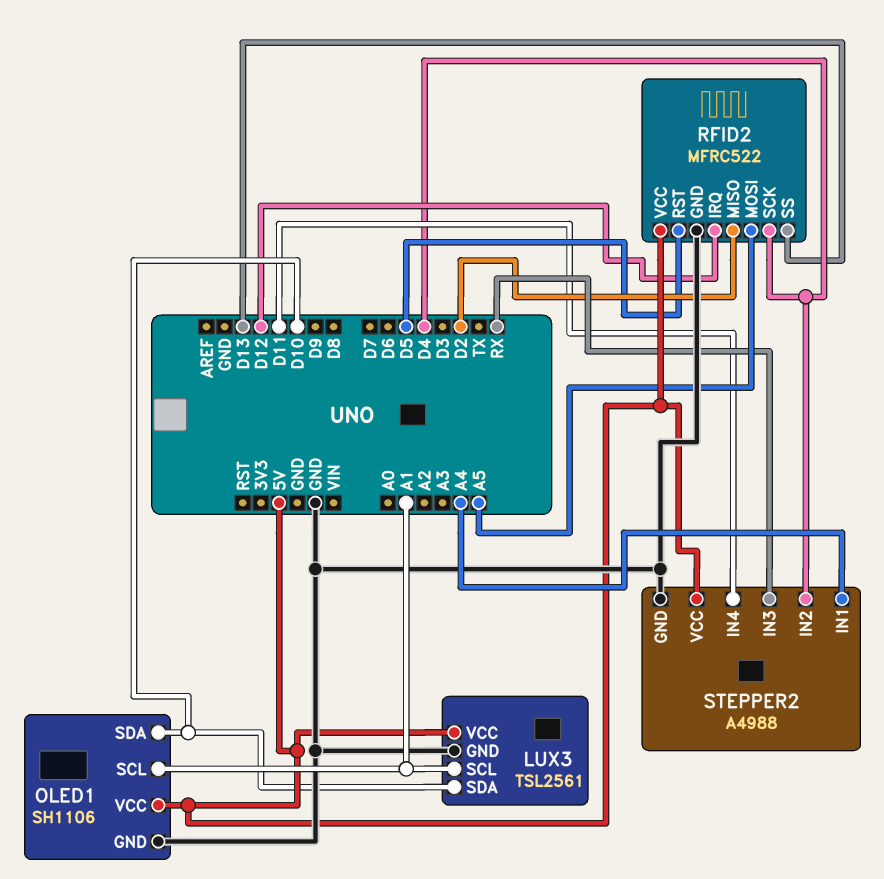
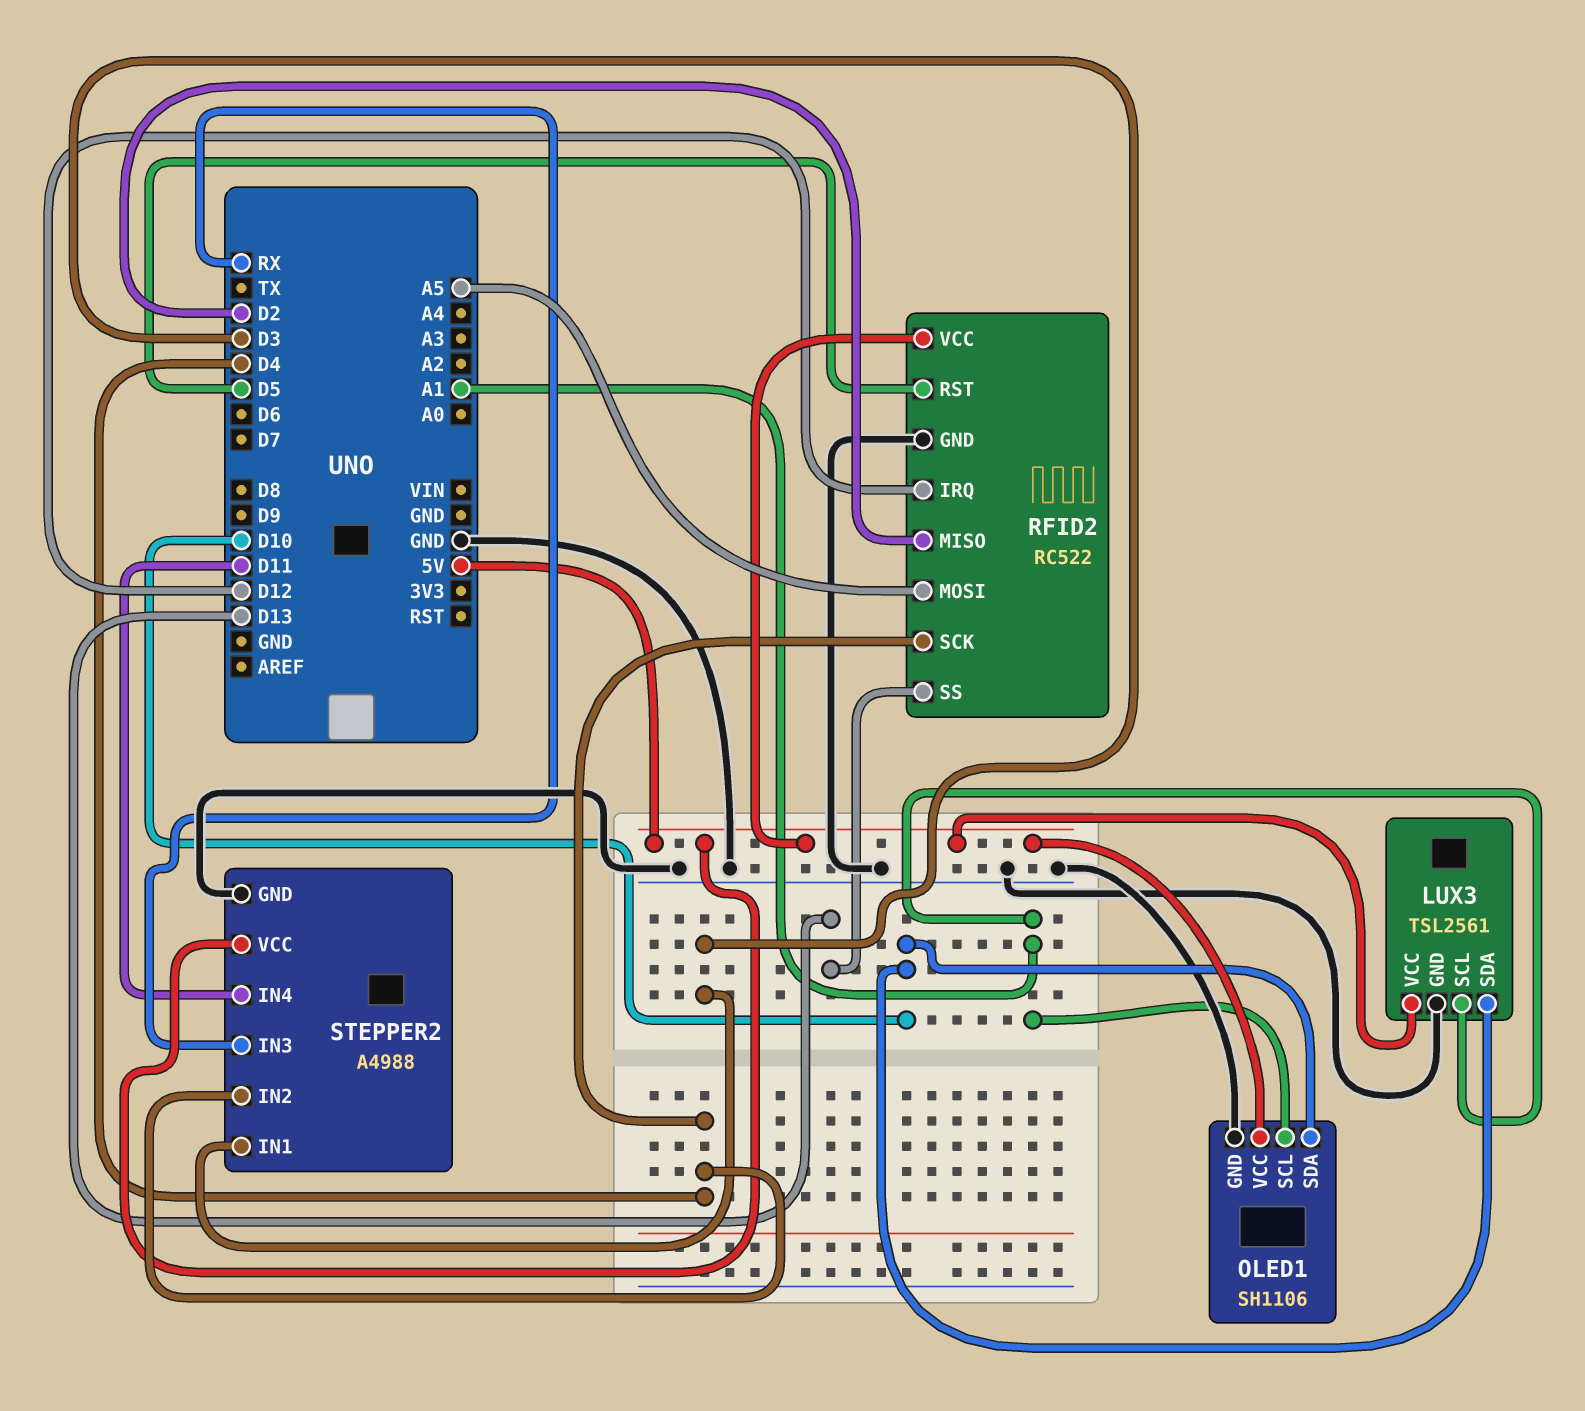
RFID2: MFRC522 -> RC522
STEPPER2 pin IN1: A4 -> D3

